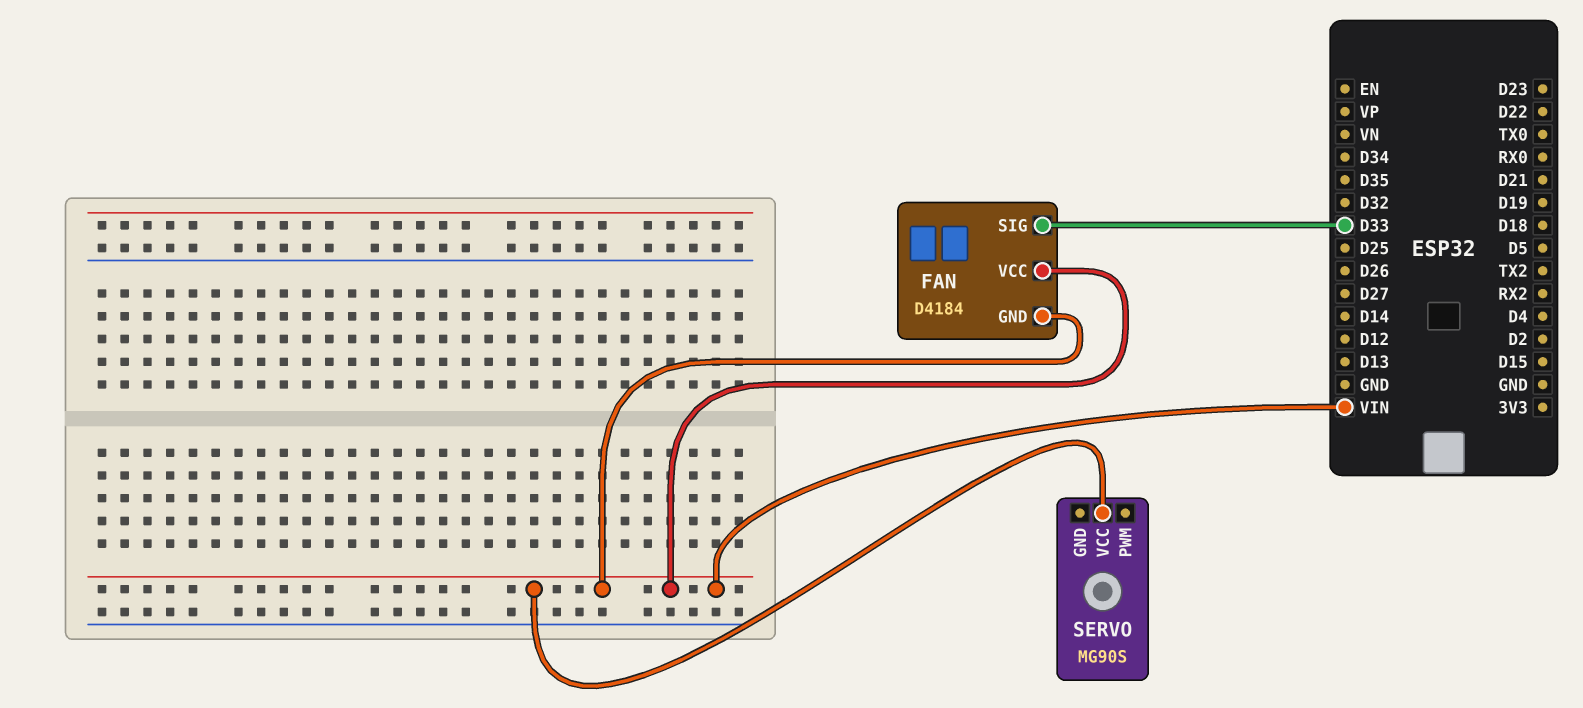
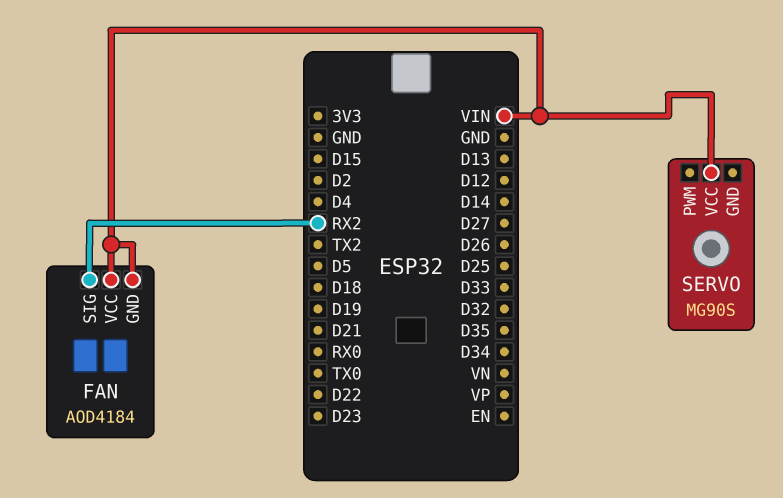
FAN: D4184 -> AOD4184
FAN pin SIG: D33 -> RX2

